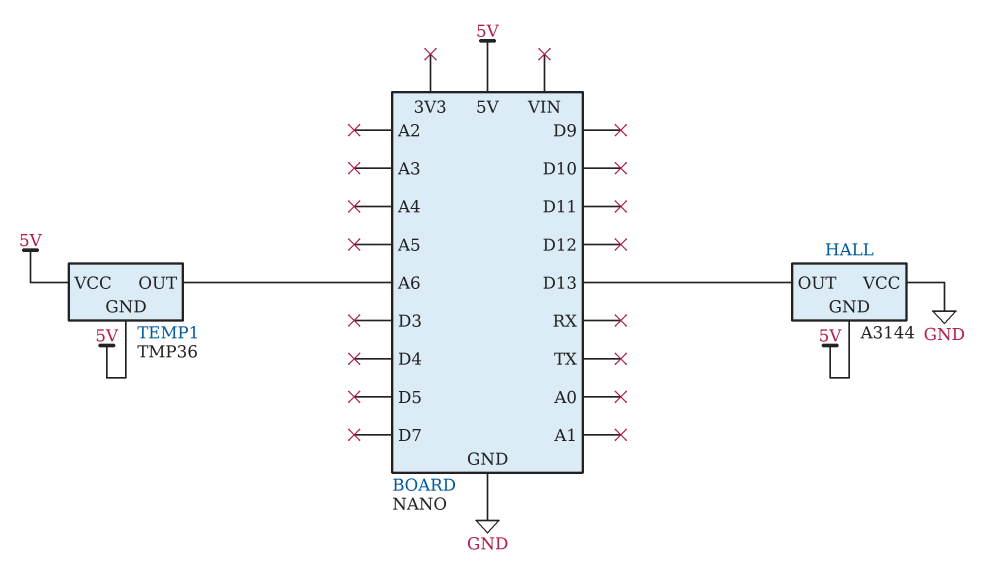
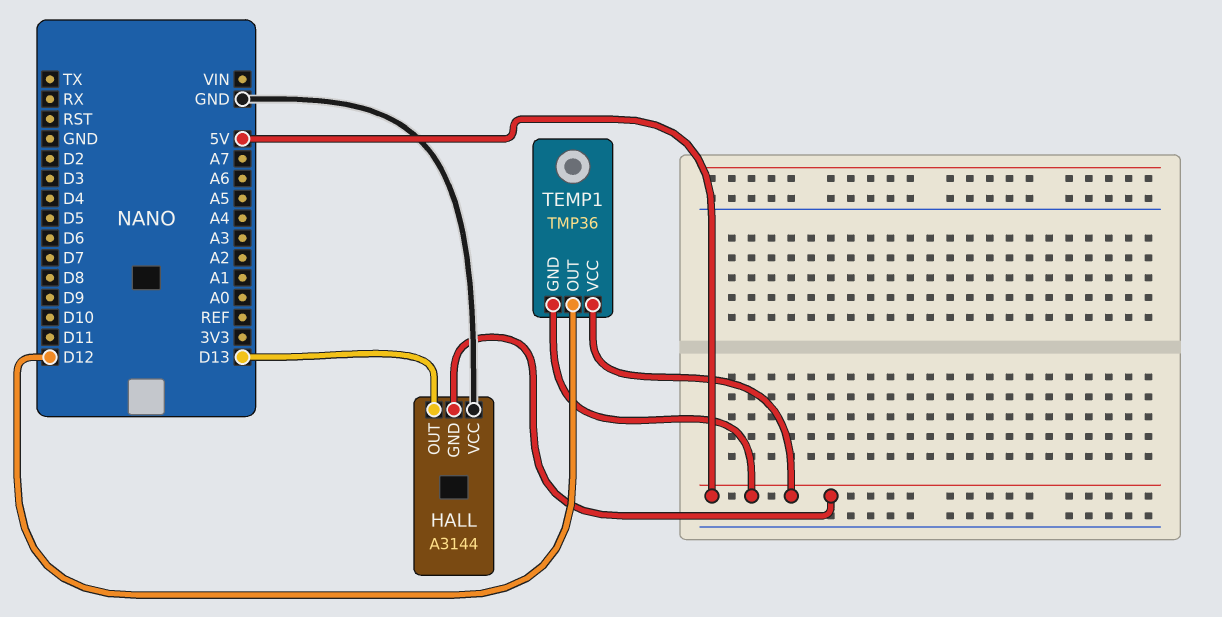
TEMP1 pin OUT: A6 -> D12

